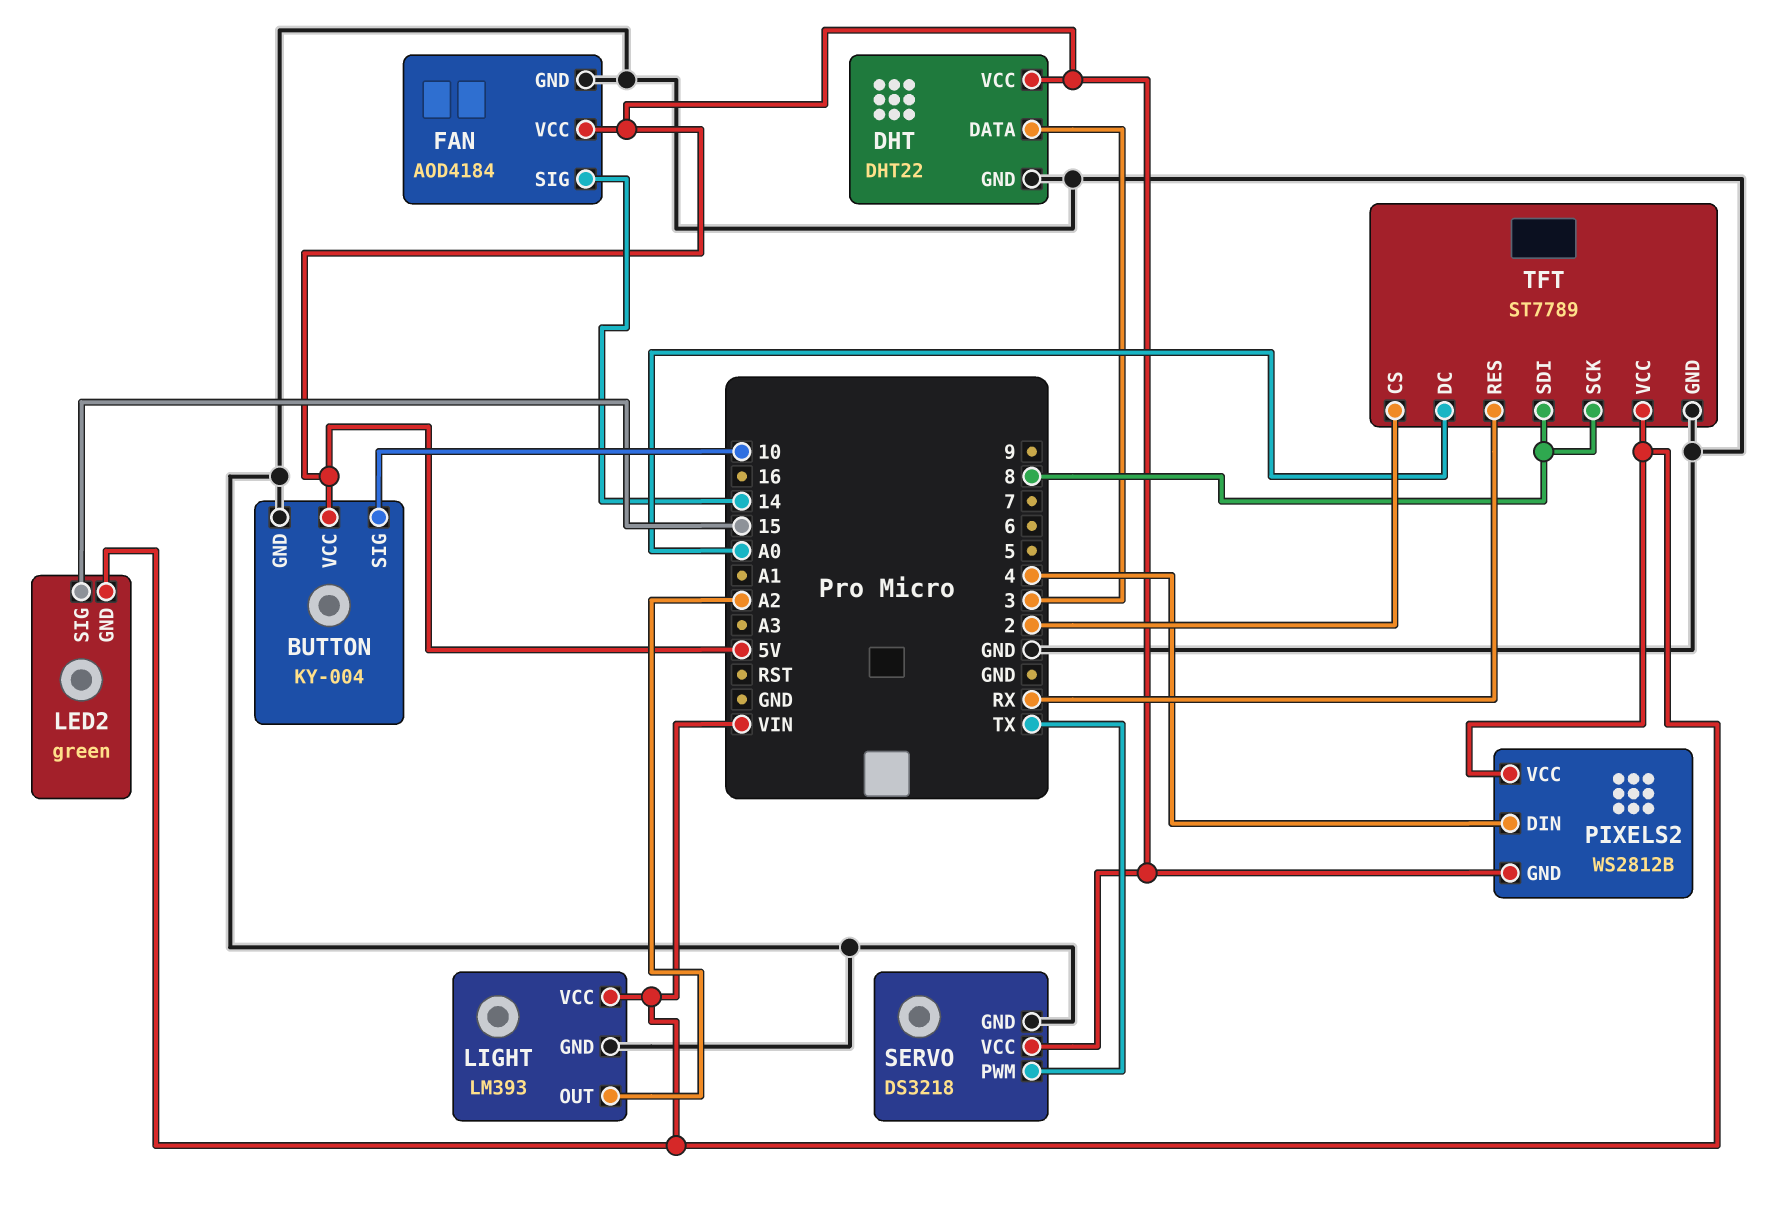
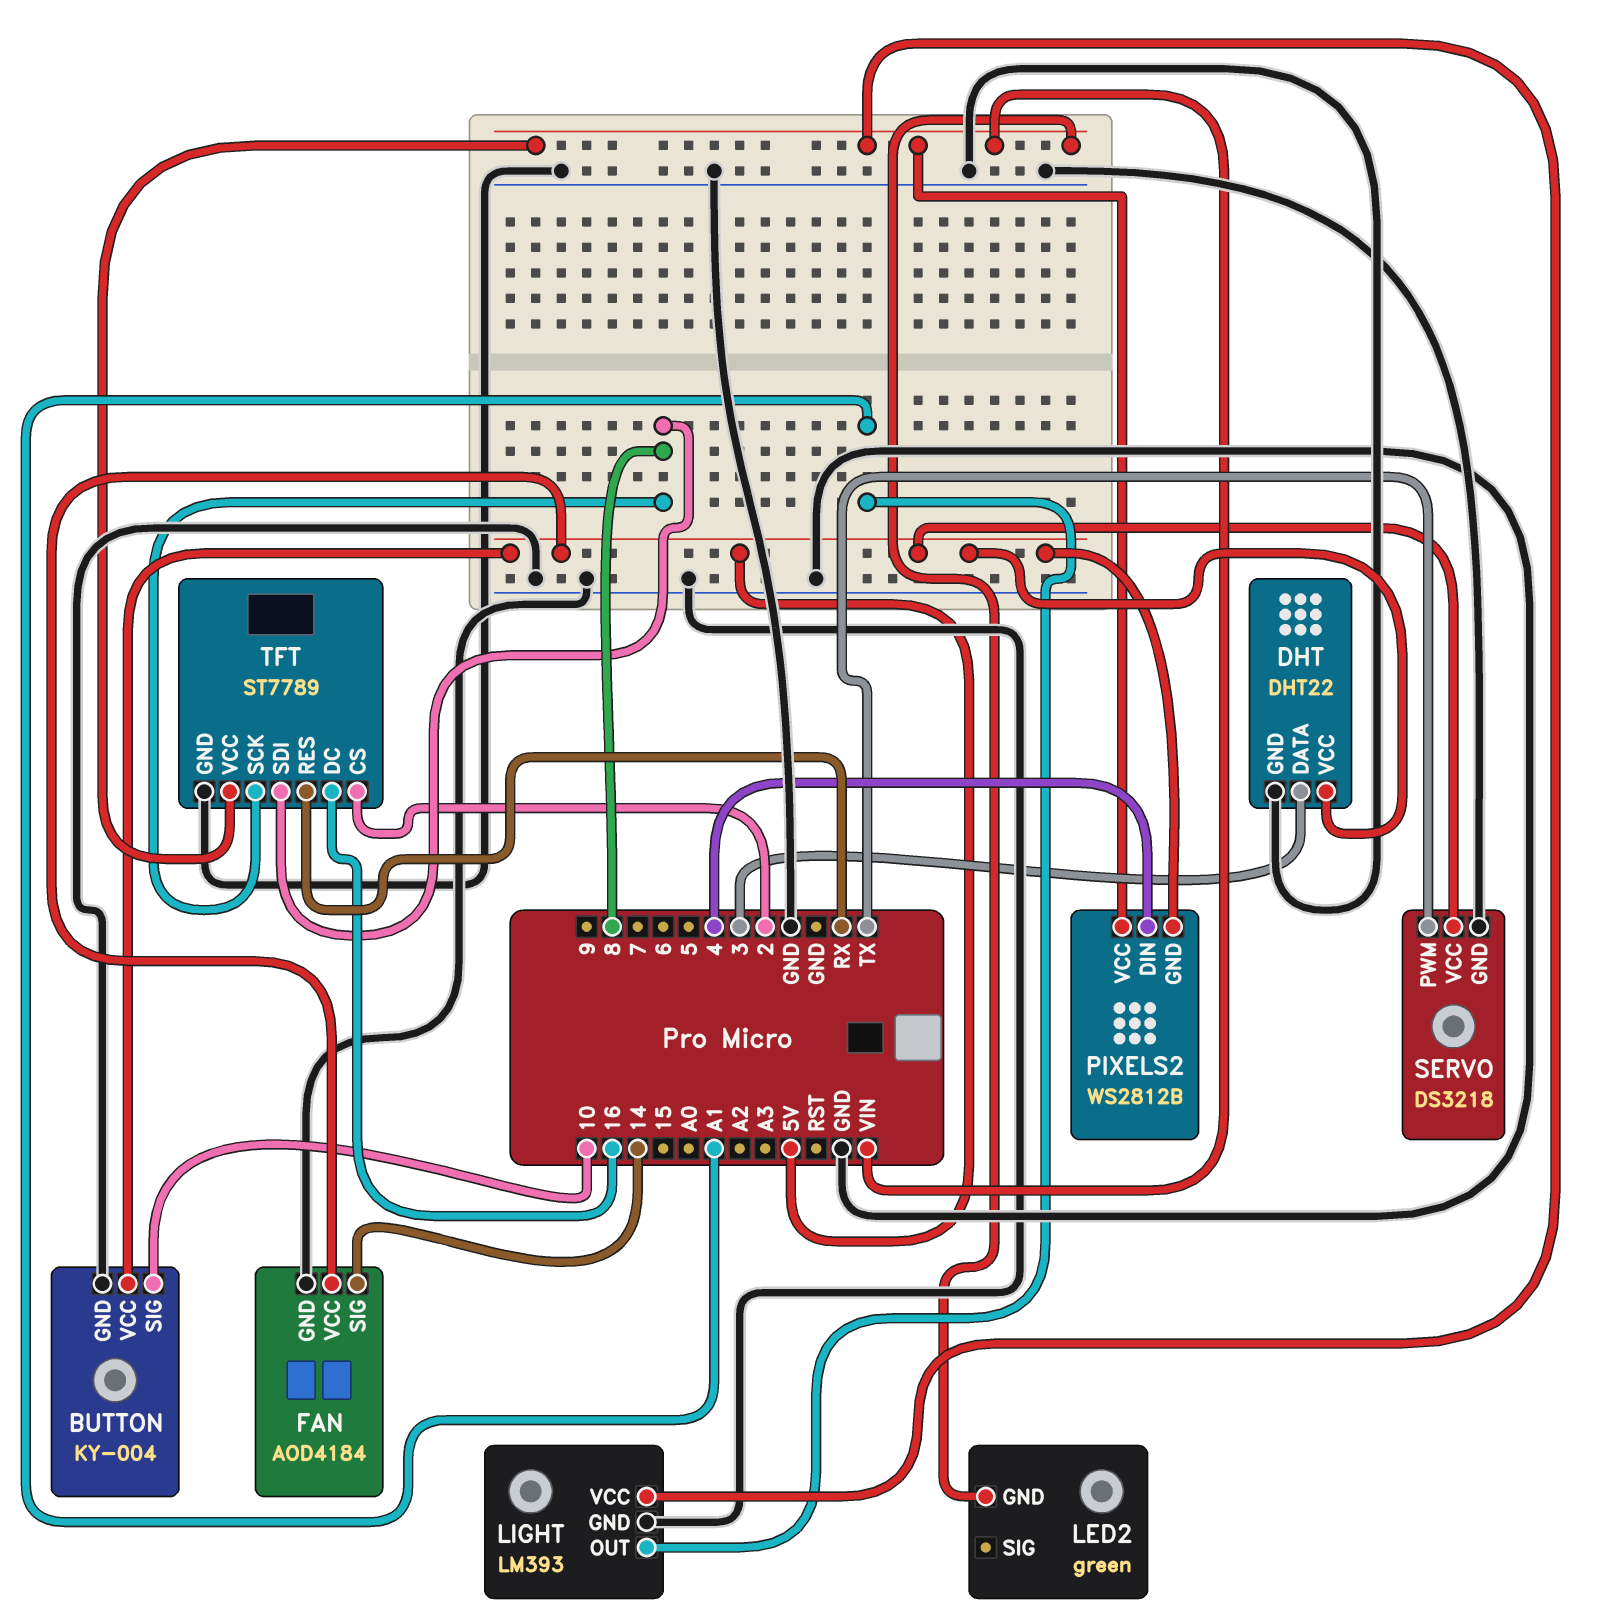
LED2 pin SIG: 15 -> none
LIGHT pin OUT: A2 -> A1
TFT pin DC: A0 -> 16

